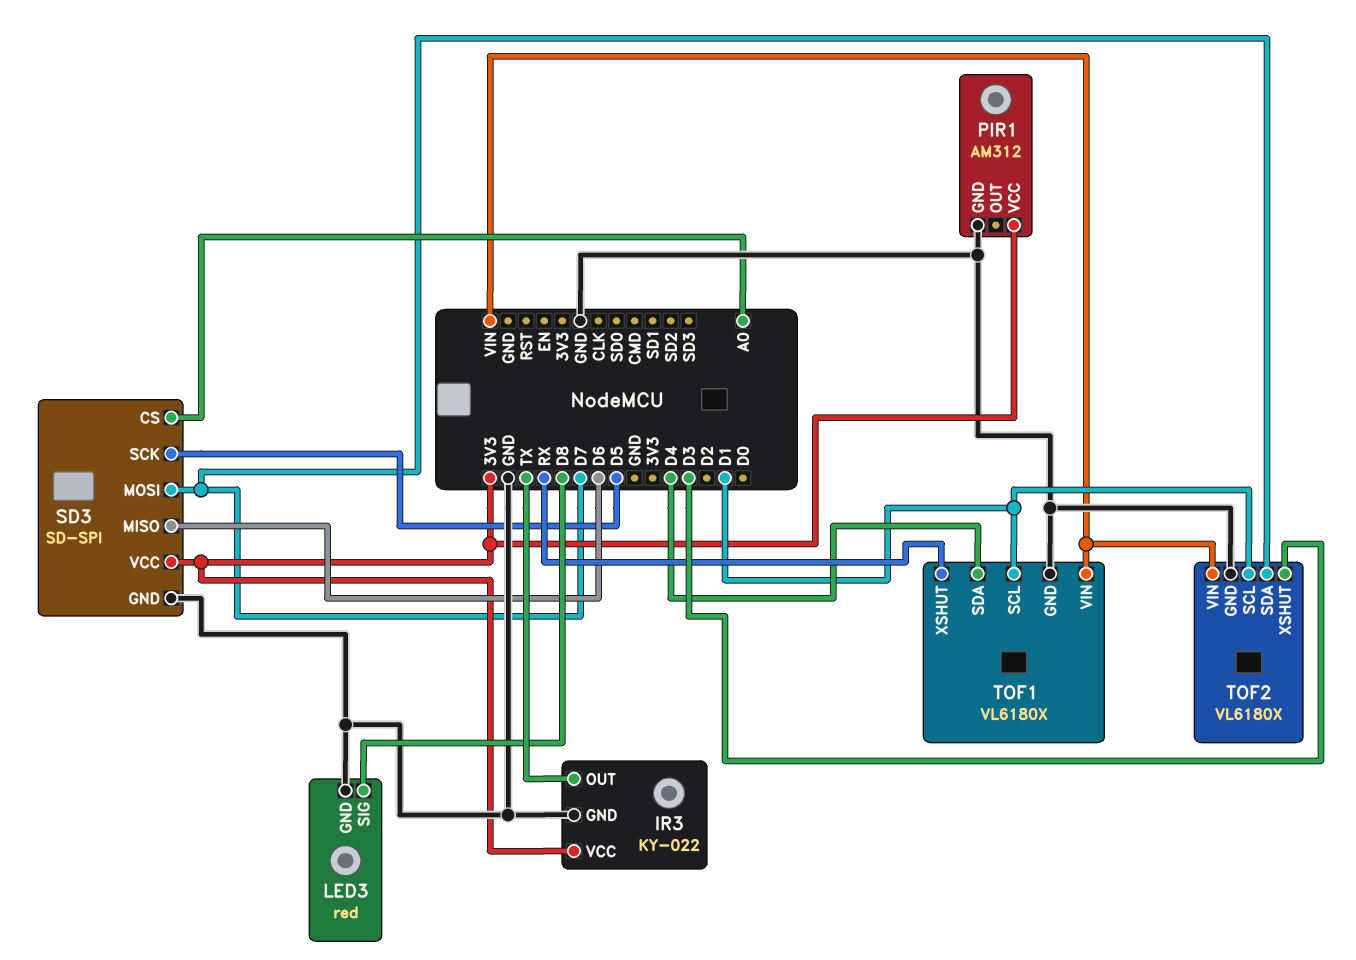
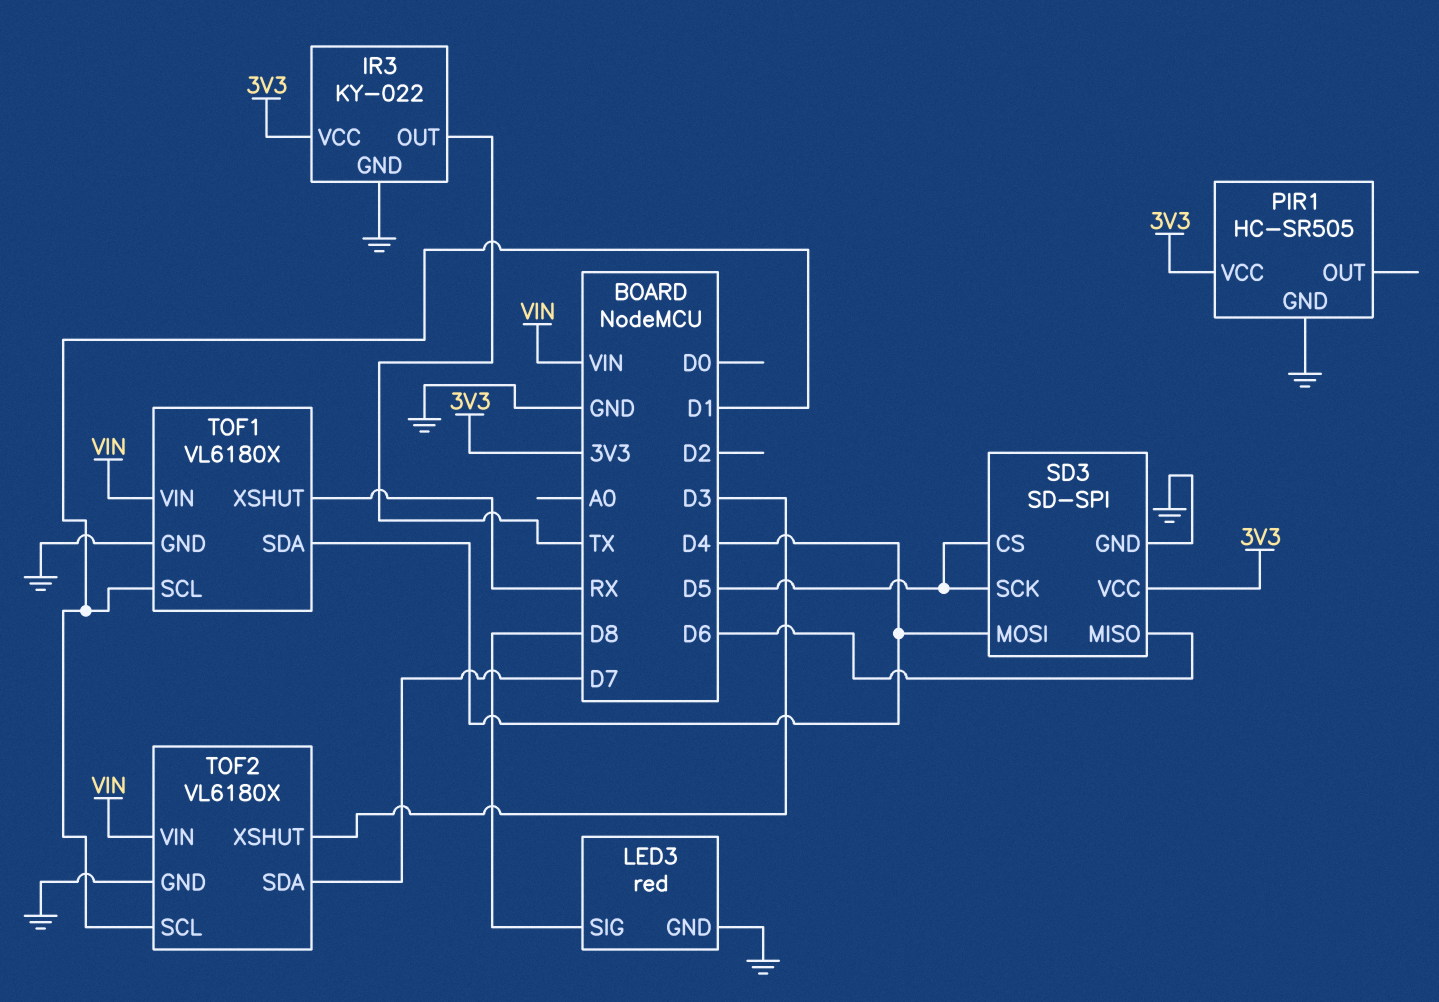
PIR1: AM312 -> HC-SR505
SD3 pin CS: A0 -> D5
SD3 pin MOSI: D7 -> D4

